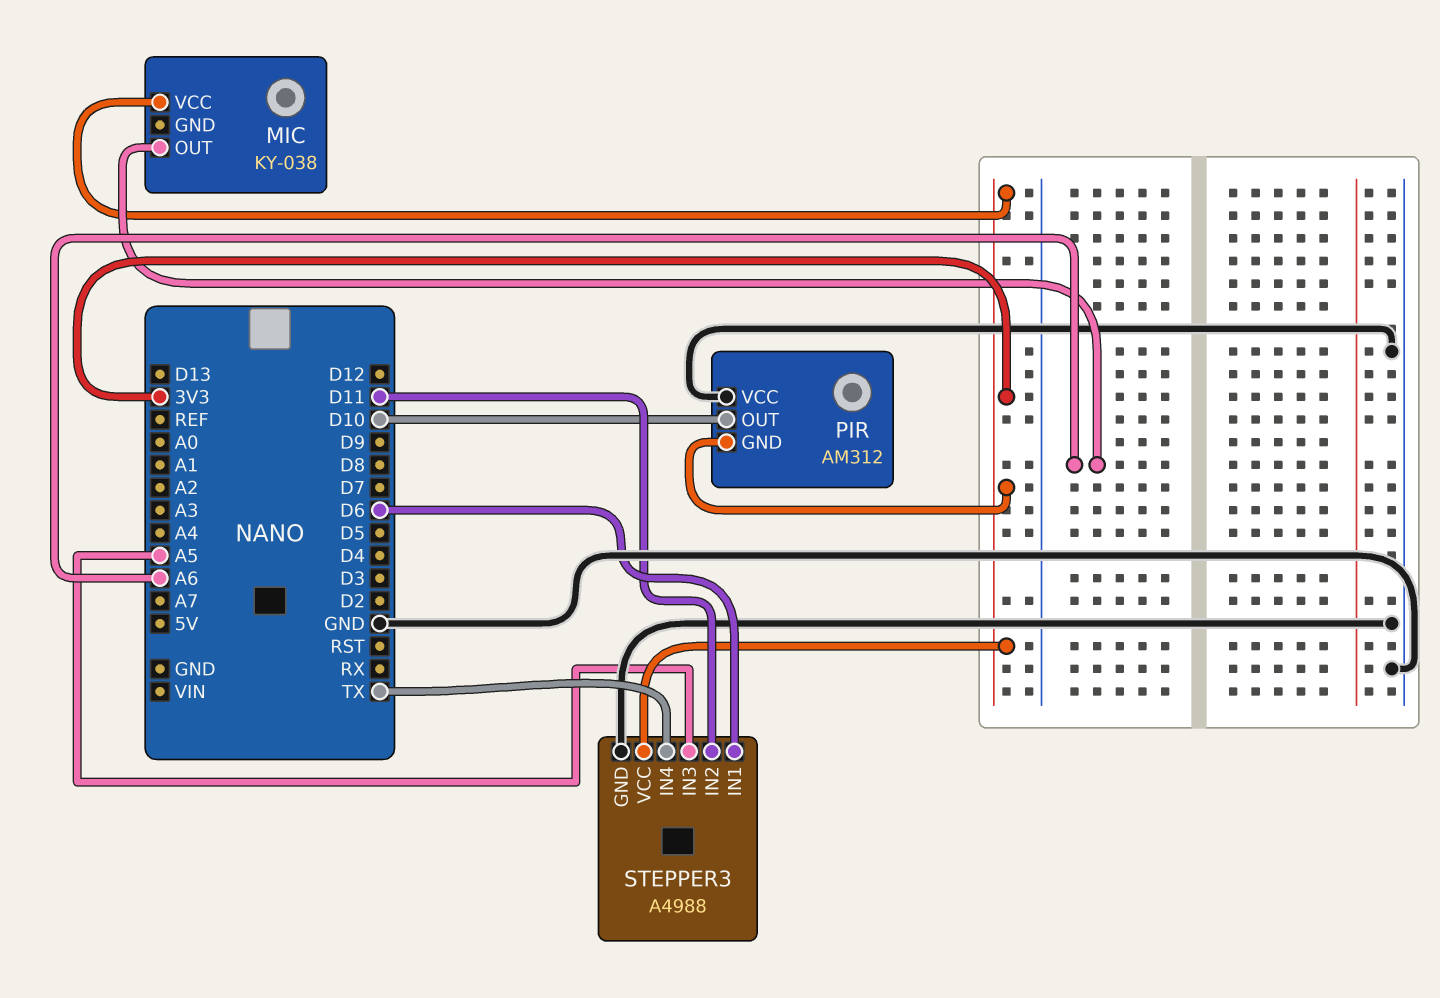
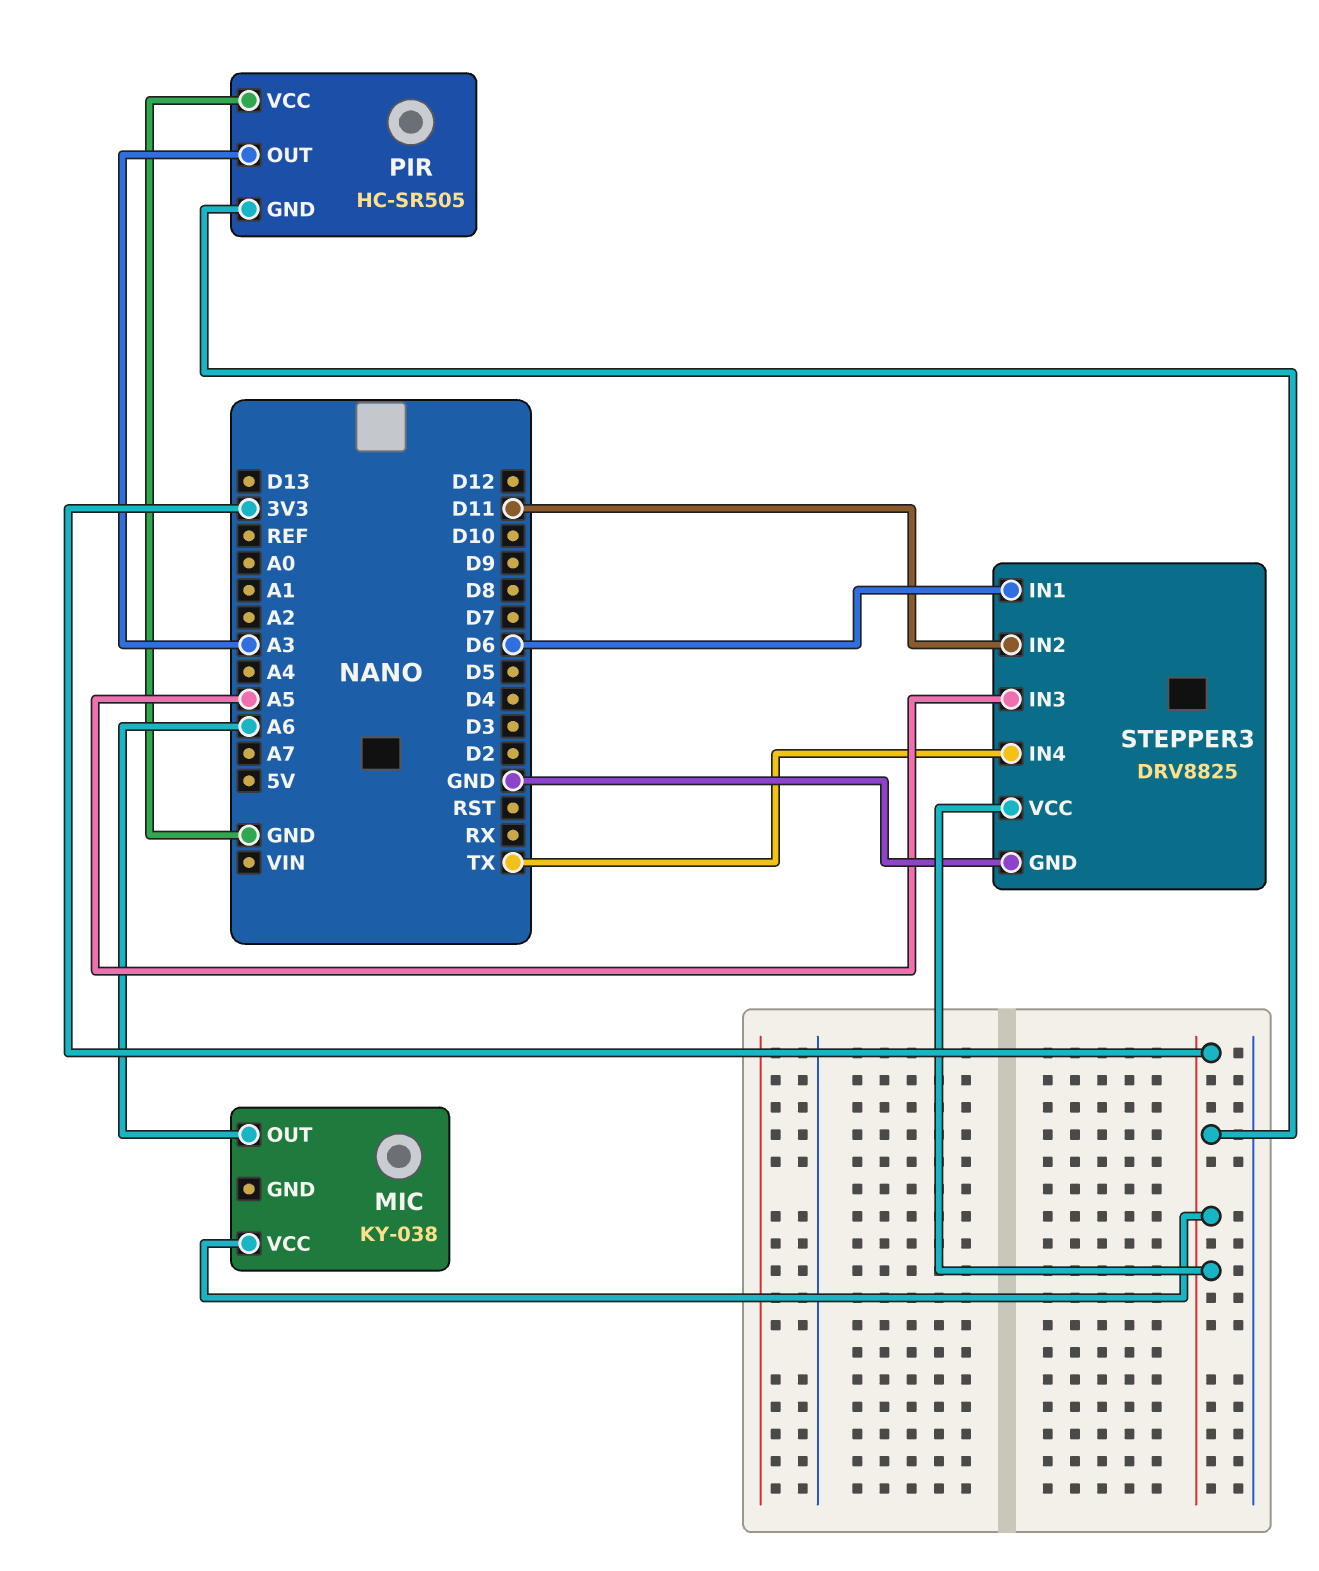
PIR: AM312 -> HC-SR505
PIR pin OUT: D10 -> A3
STEPPER3: A4988 -> DRV8825

